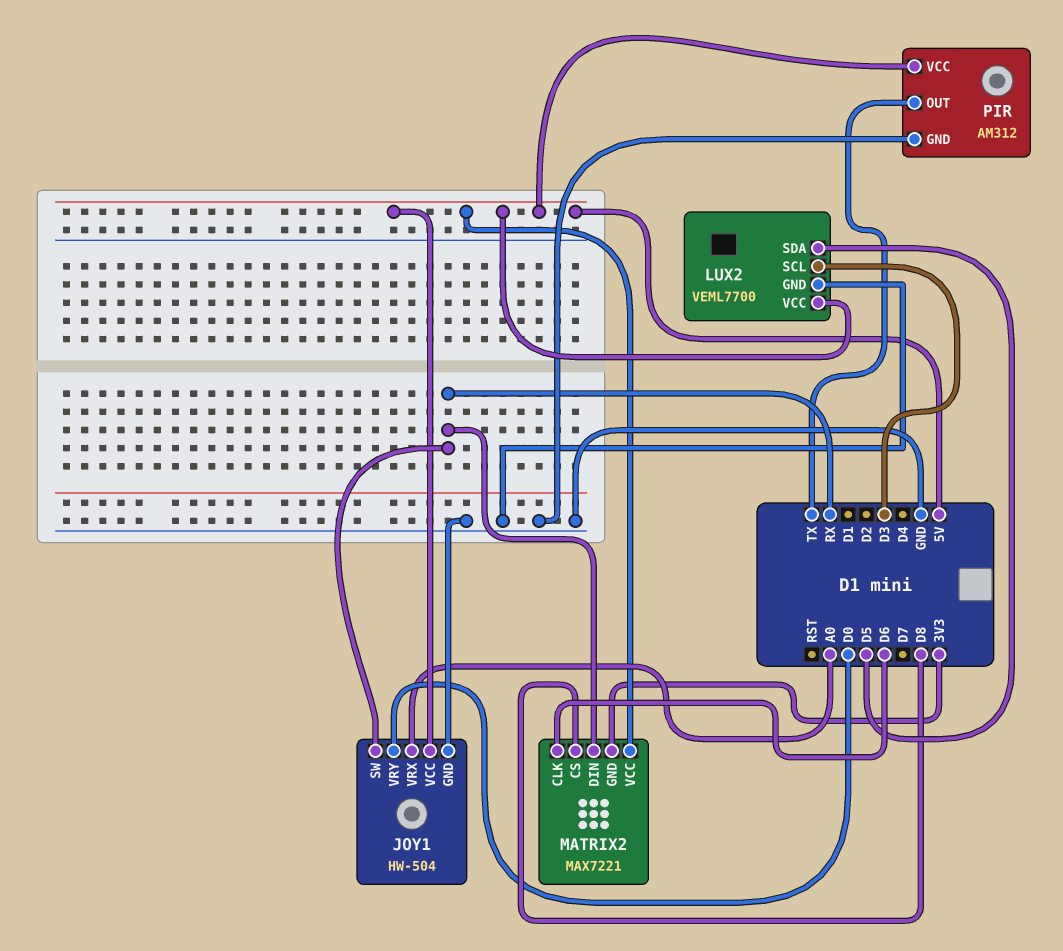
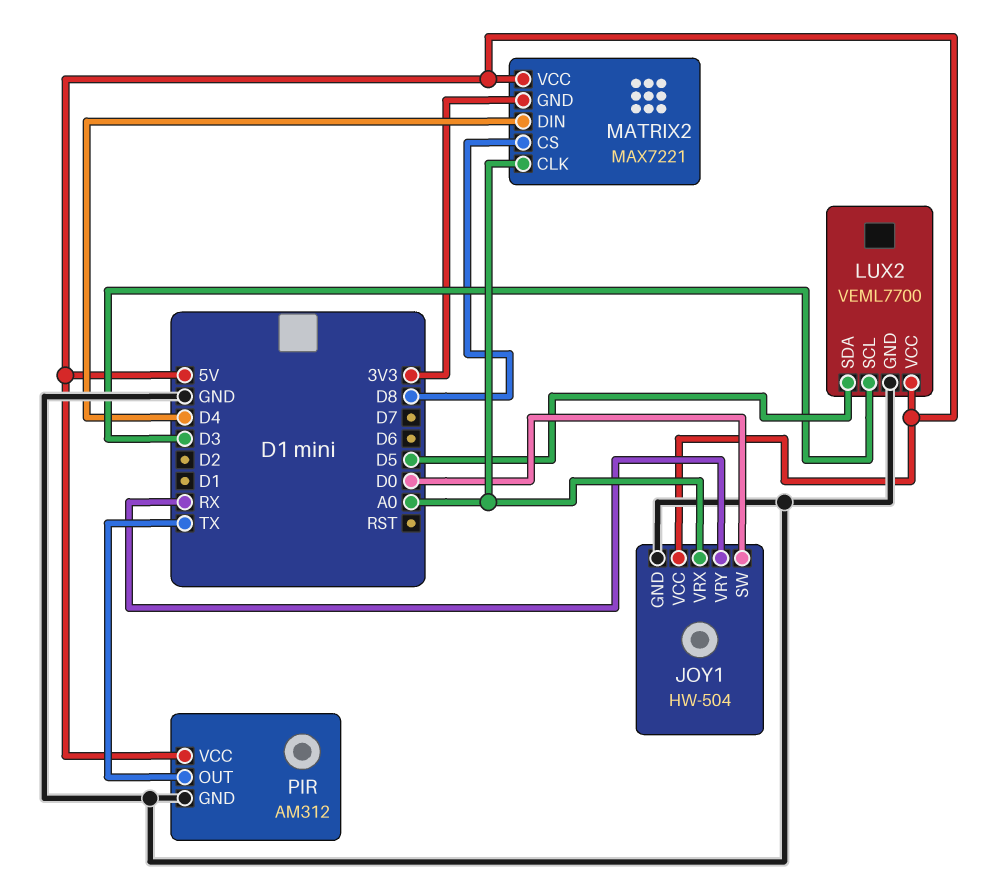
JOY1 pin SW: RX -> D0
JOY1 pin VRY: D0 -> RX
MATRIX2 pin CLK: D6 -> A0
MATRIX2 pin DIN: RX -> D4

